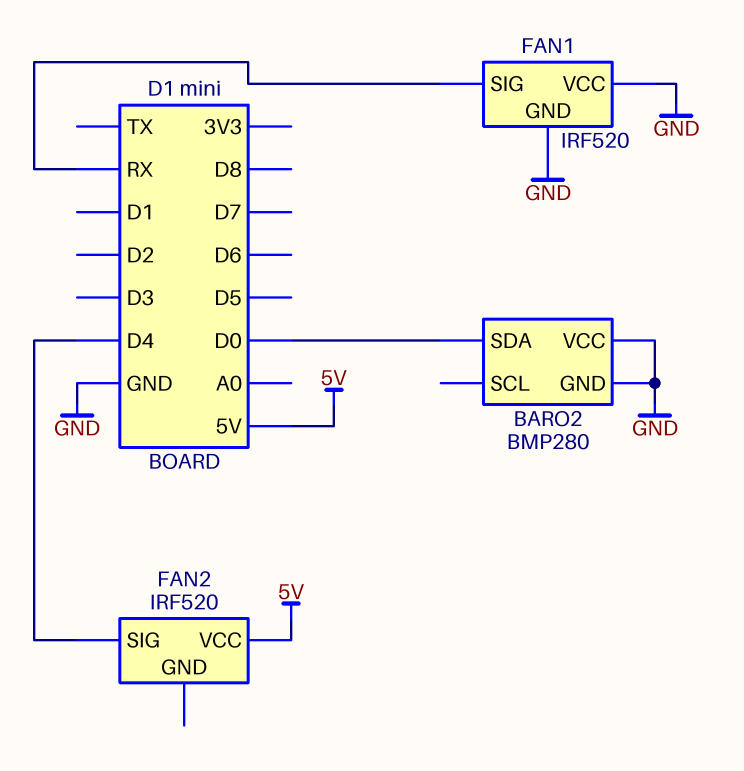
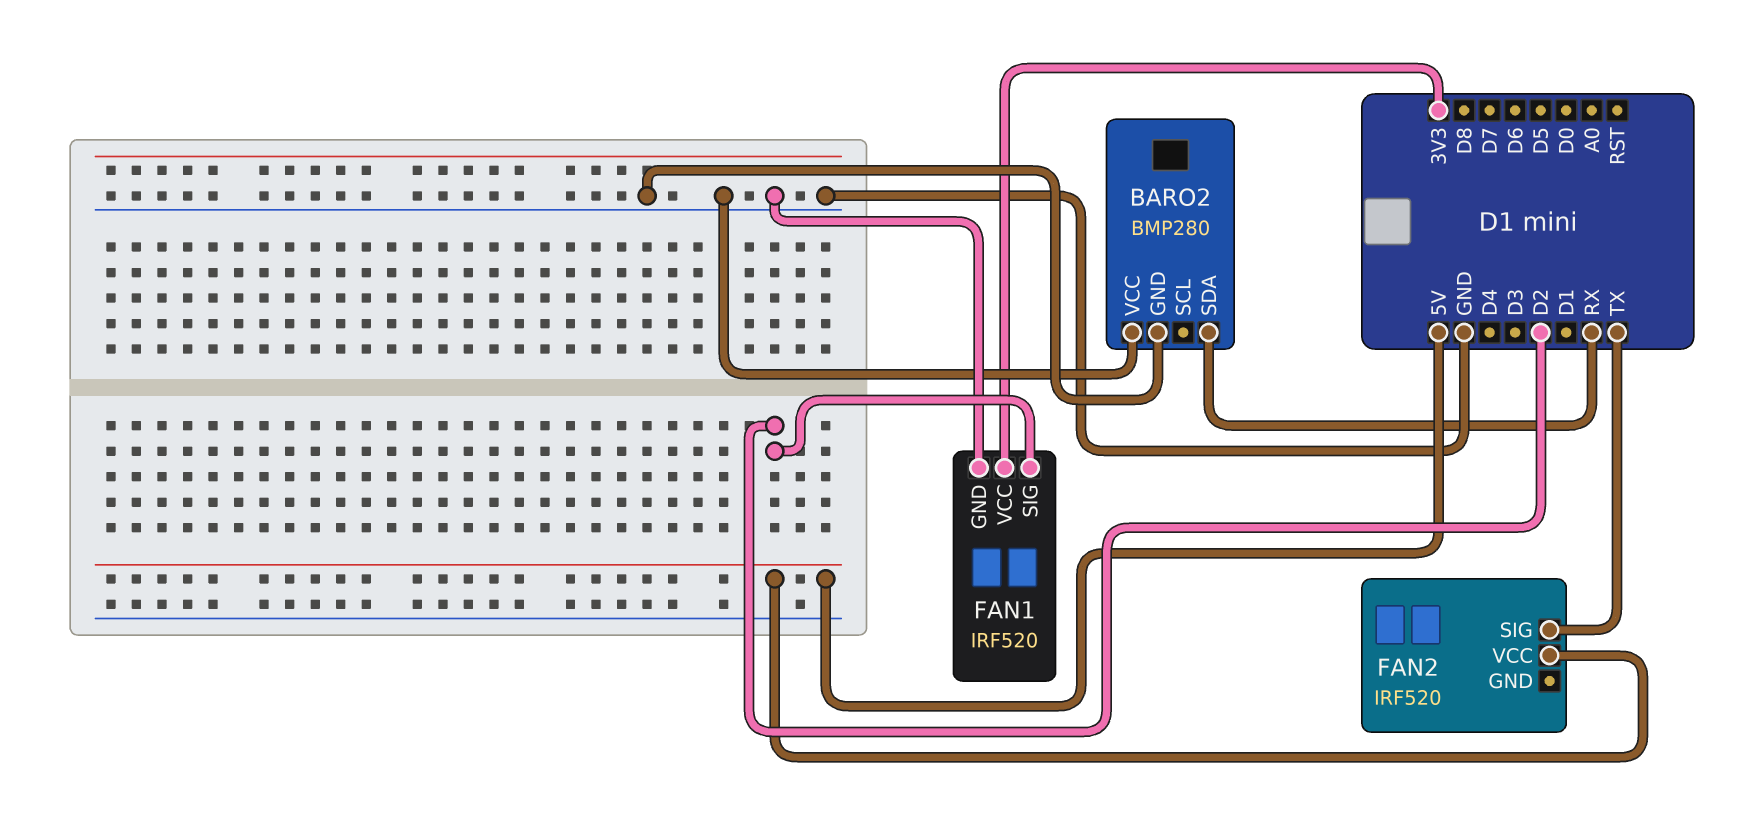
BARO2 pin SDA: D0 -> RX
FAN1 pin SIG: RX -> D2
FAN1 pin VCC: GND -> 3V3
FAN2 pin SIG: D4 -> TX

